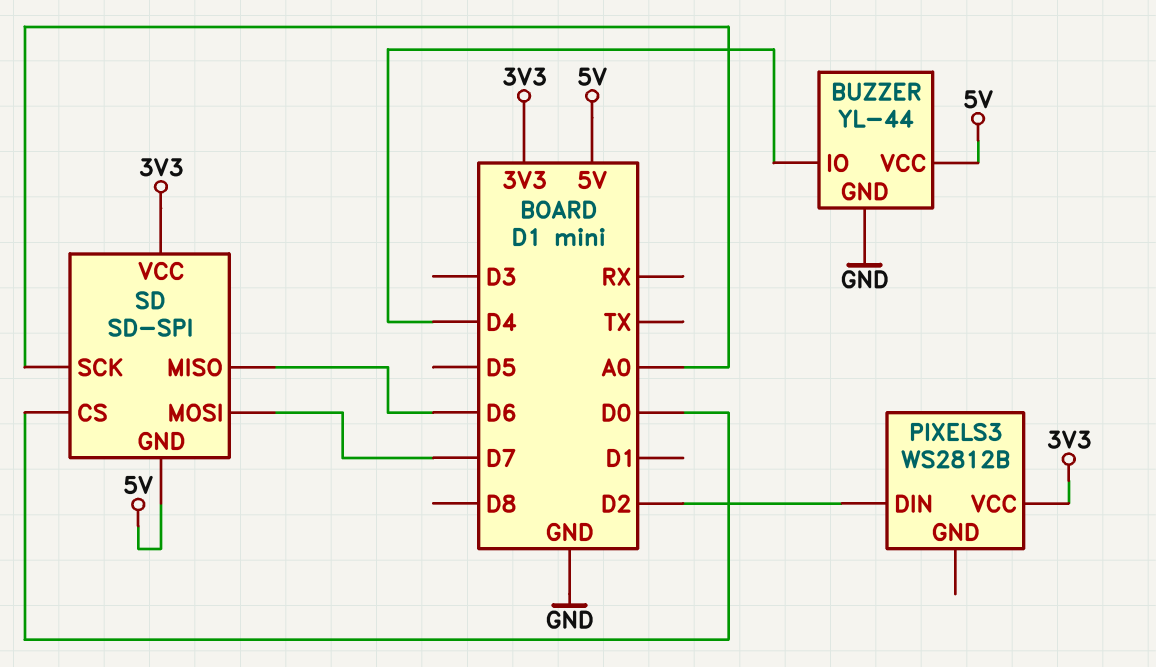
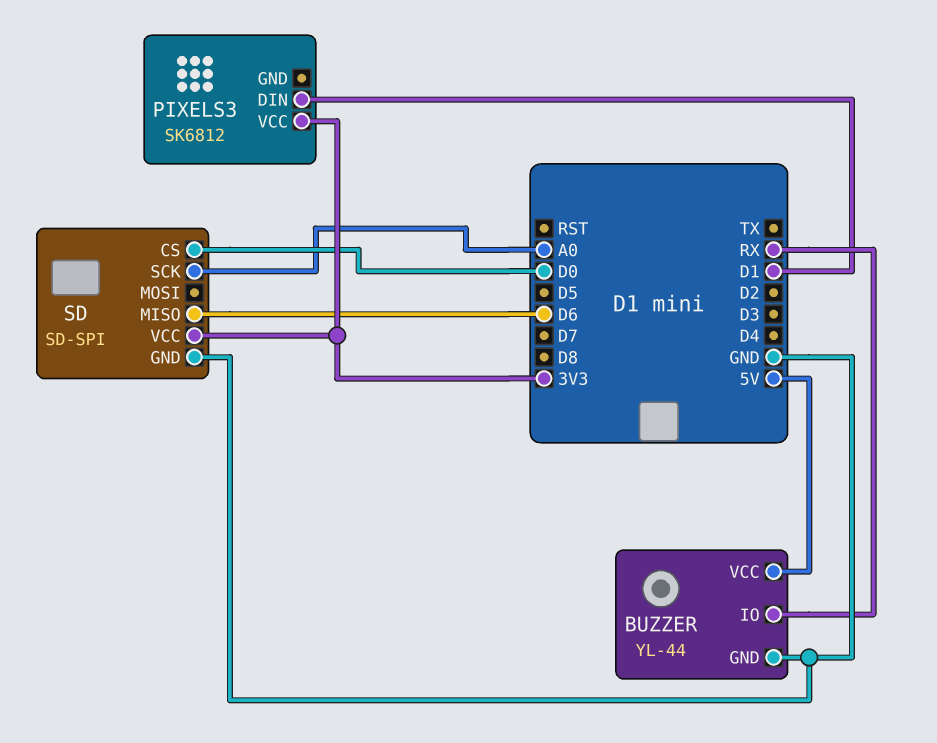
BUZZER pin IO: D4 -> RX
PIXELS3: WS2812B -> SK6812
PIXELS3 pin DIN: D2 -> D1
SD pin GND: 5V -> GND
SD pin MOSI: D7 -> none

